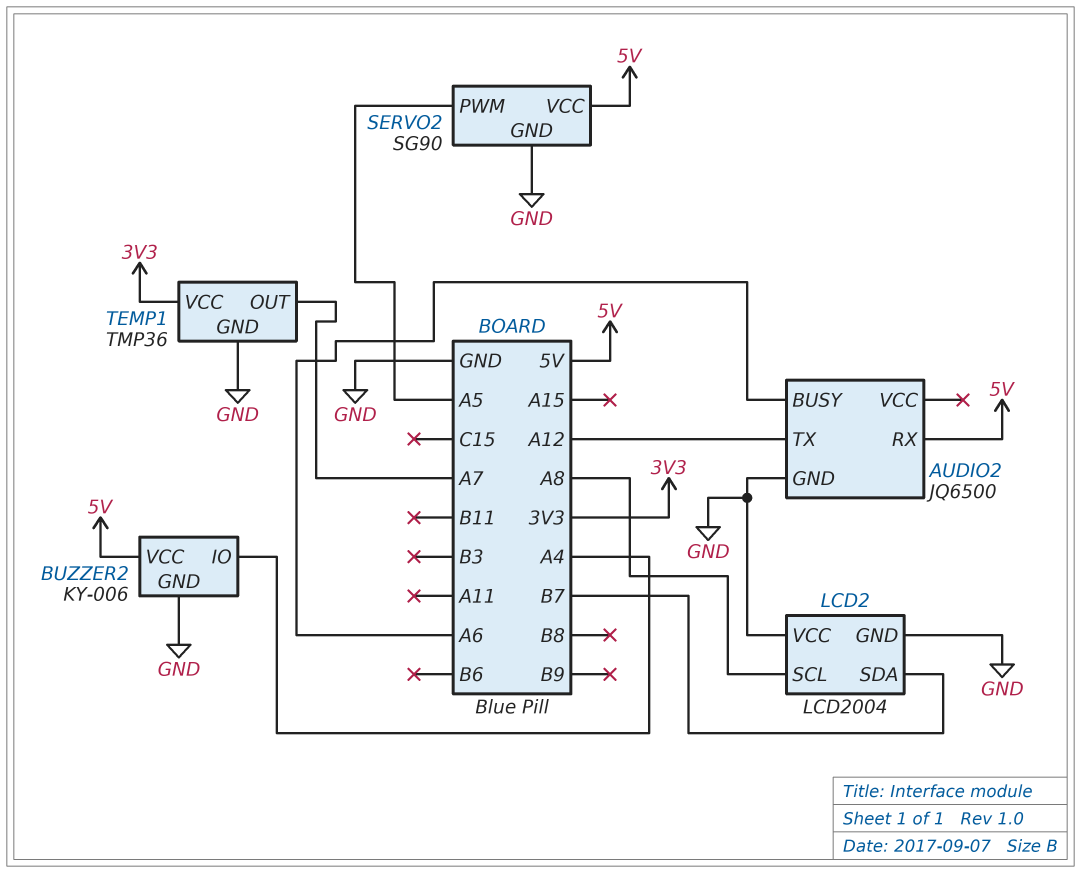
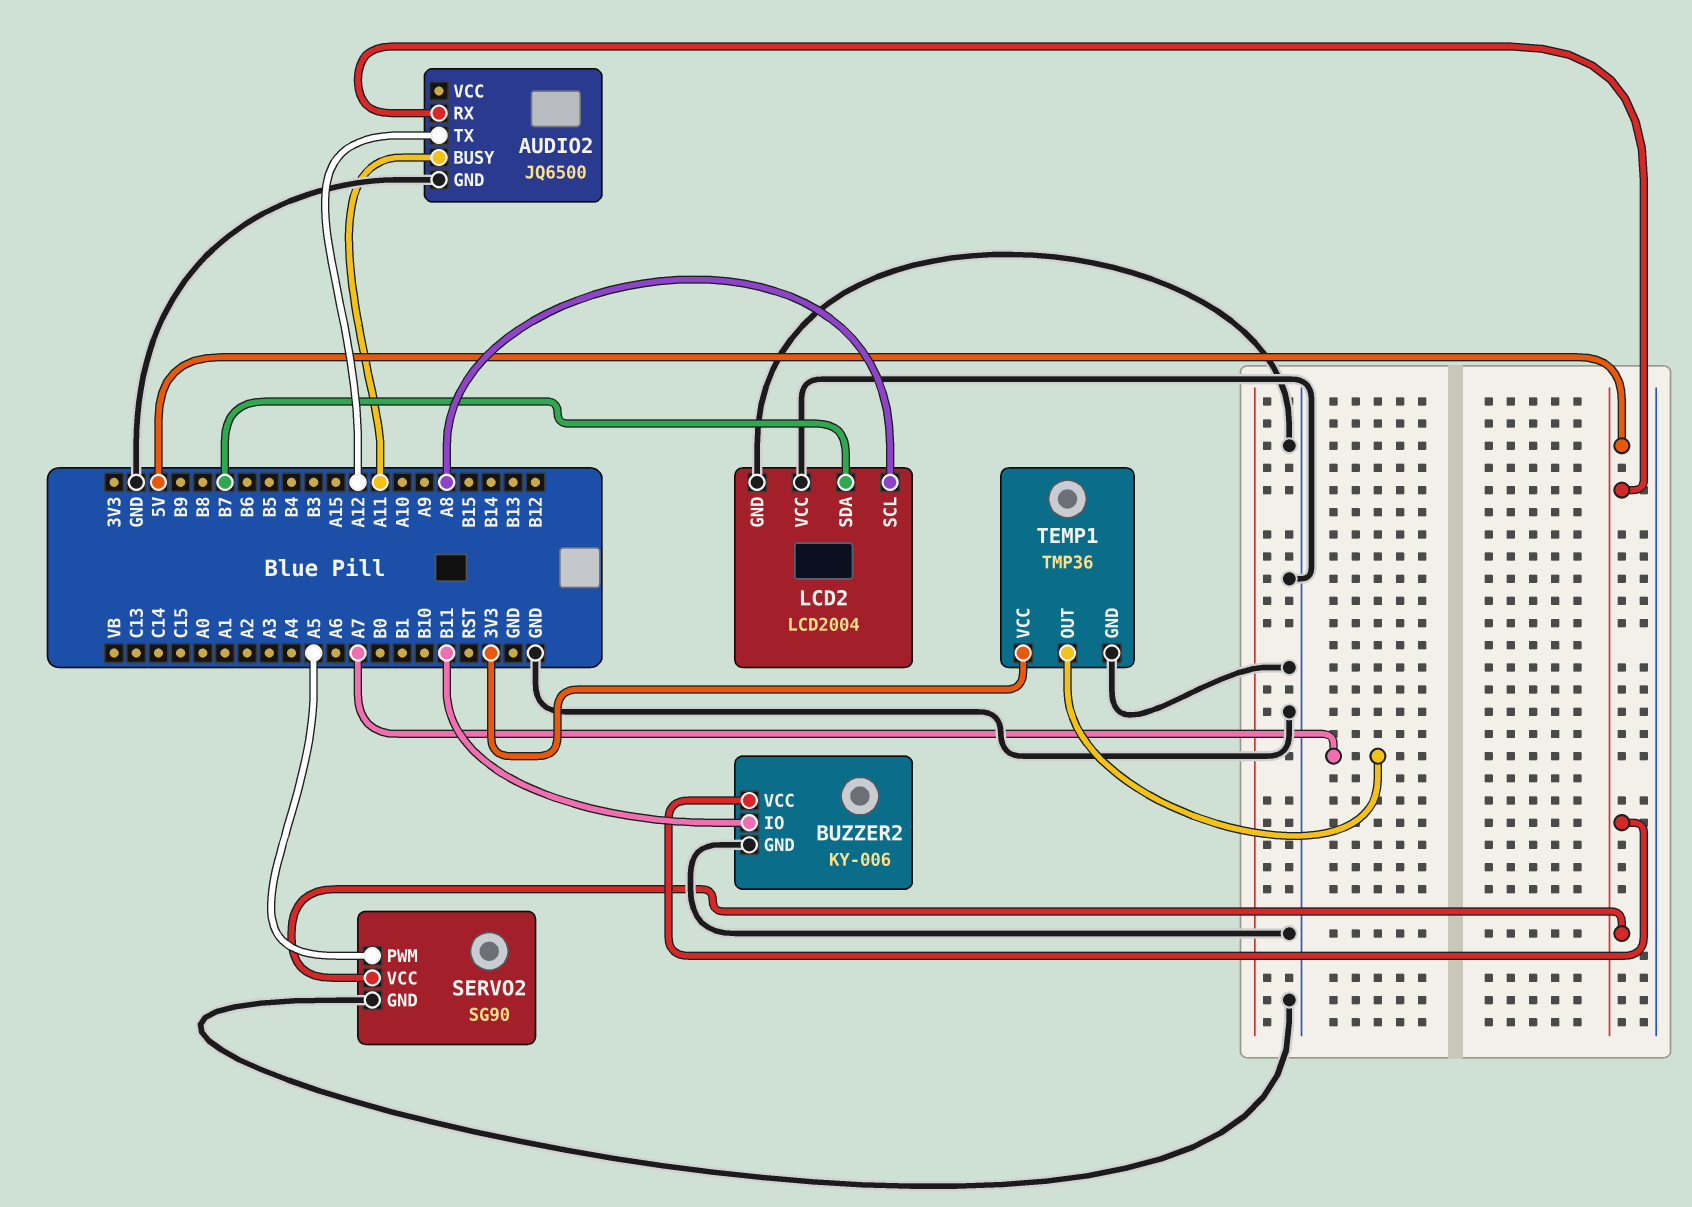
AUDIO2 pin BUSY: A6 -> A11
BUZZER2 pin IO: A4 -> B11

